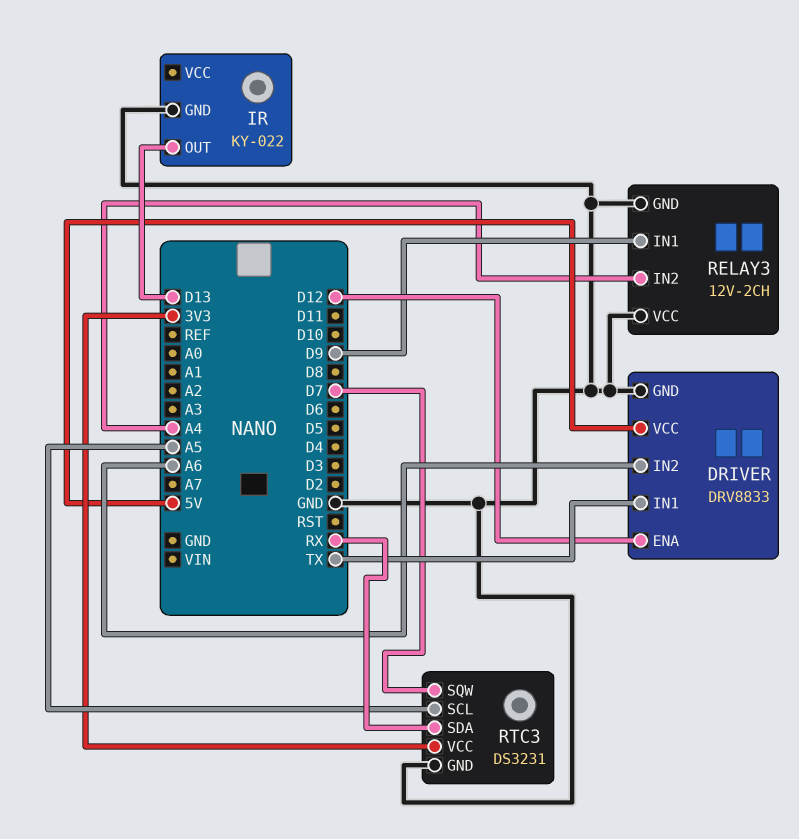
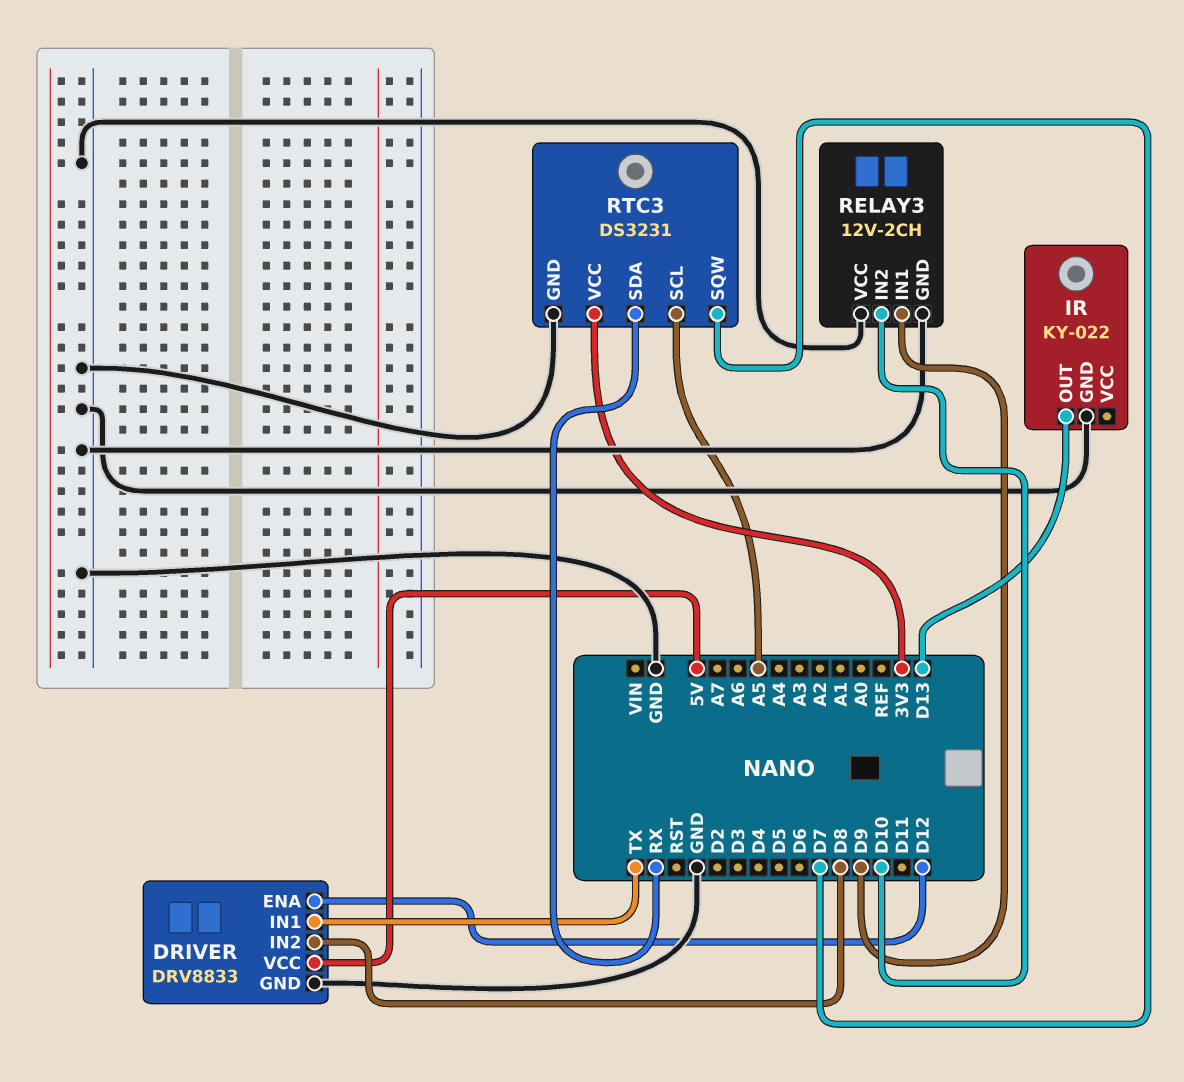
DRIVER pin IN2: A6 -> D8
RELAY3 pin IN2: A4 -> D10

